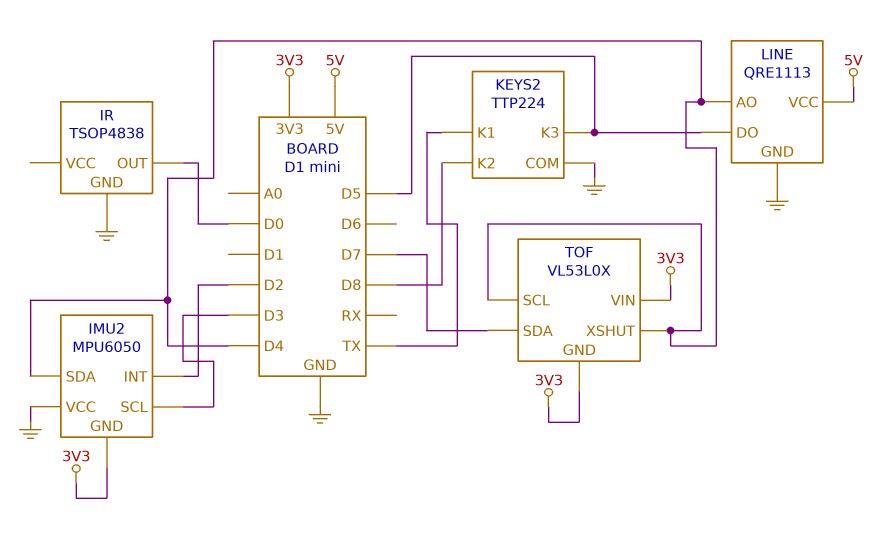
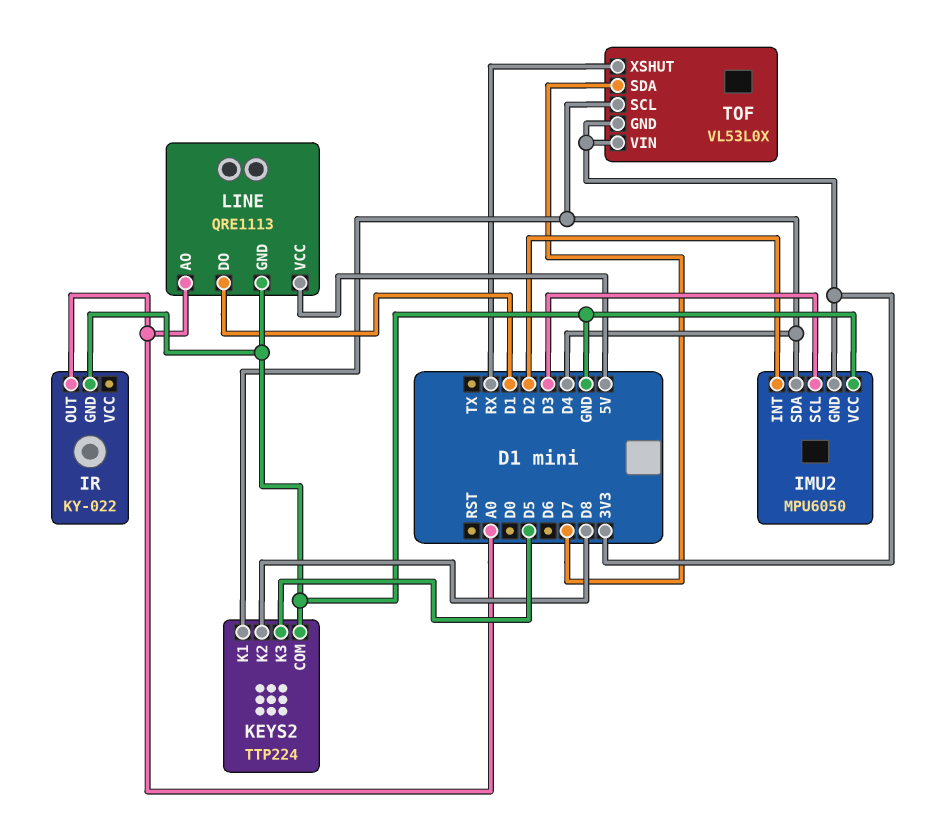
IR: TSOP4838 -> KY-022
IR pin OUT: D0 -> A0
KEYS2 pin K1: TX -> D4
LINE pin AO: D4 -> A0
LINE pin DO: D5 -> D1
TOF pin XSHUT: D4 -> RX

